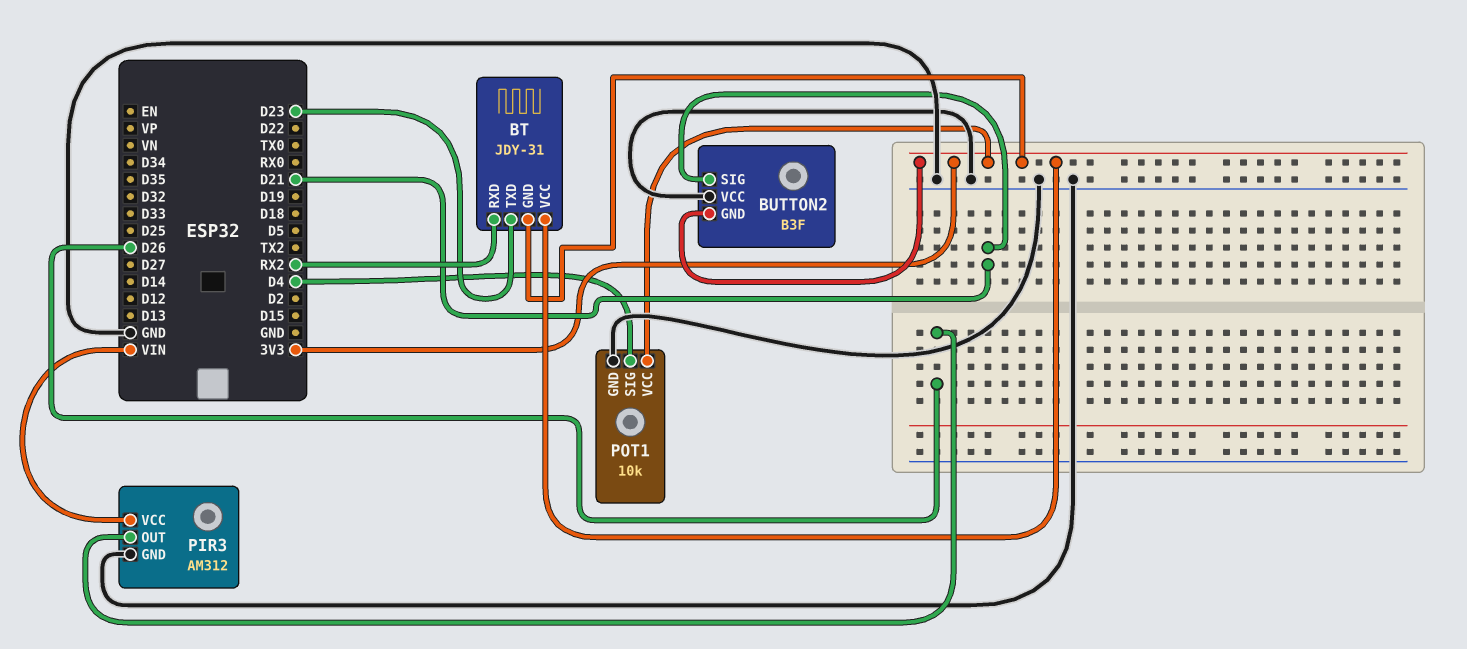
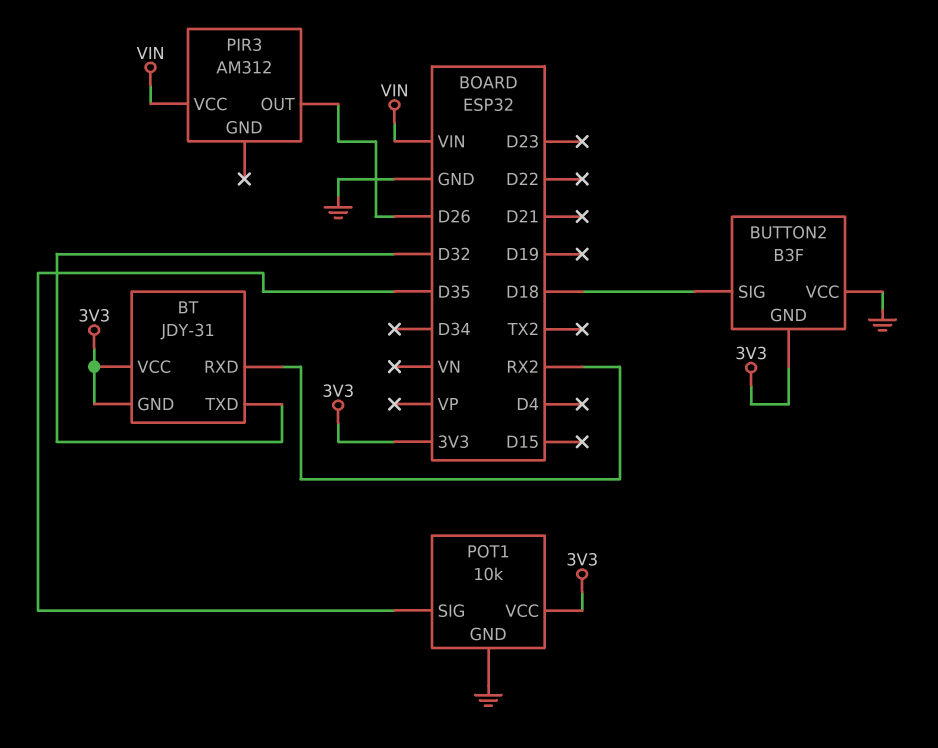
BT pin TXD: D23 -> D32
BUTTON2 pin SIG: D21 -> D18
PIR3 pin GND: GND -> none
POT1 pin SIG: D4 -> D35

